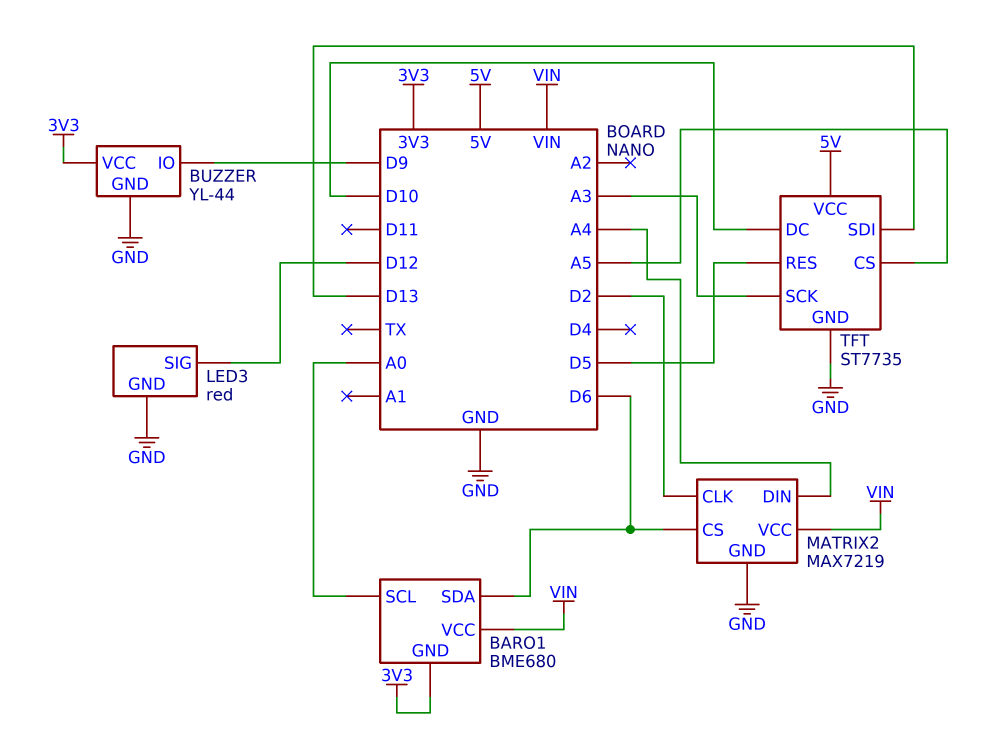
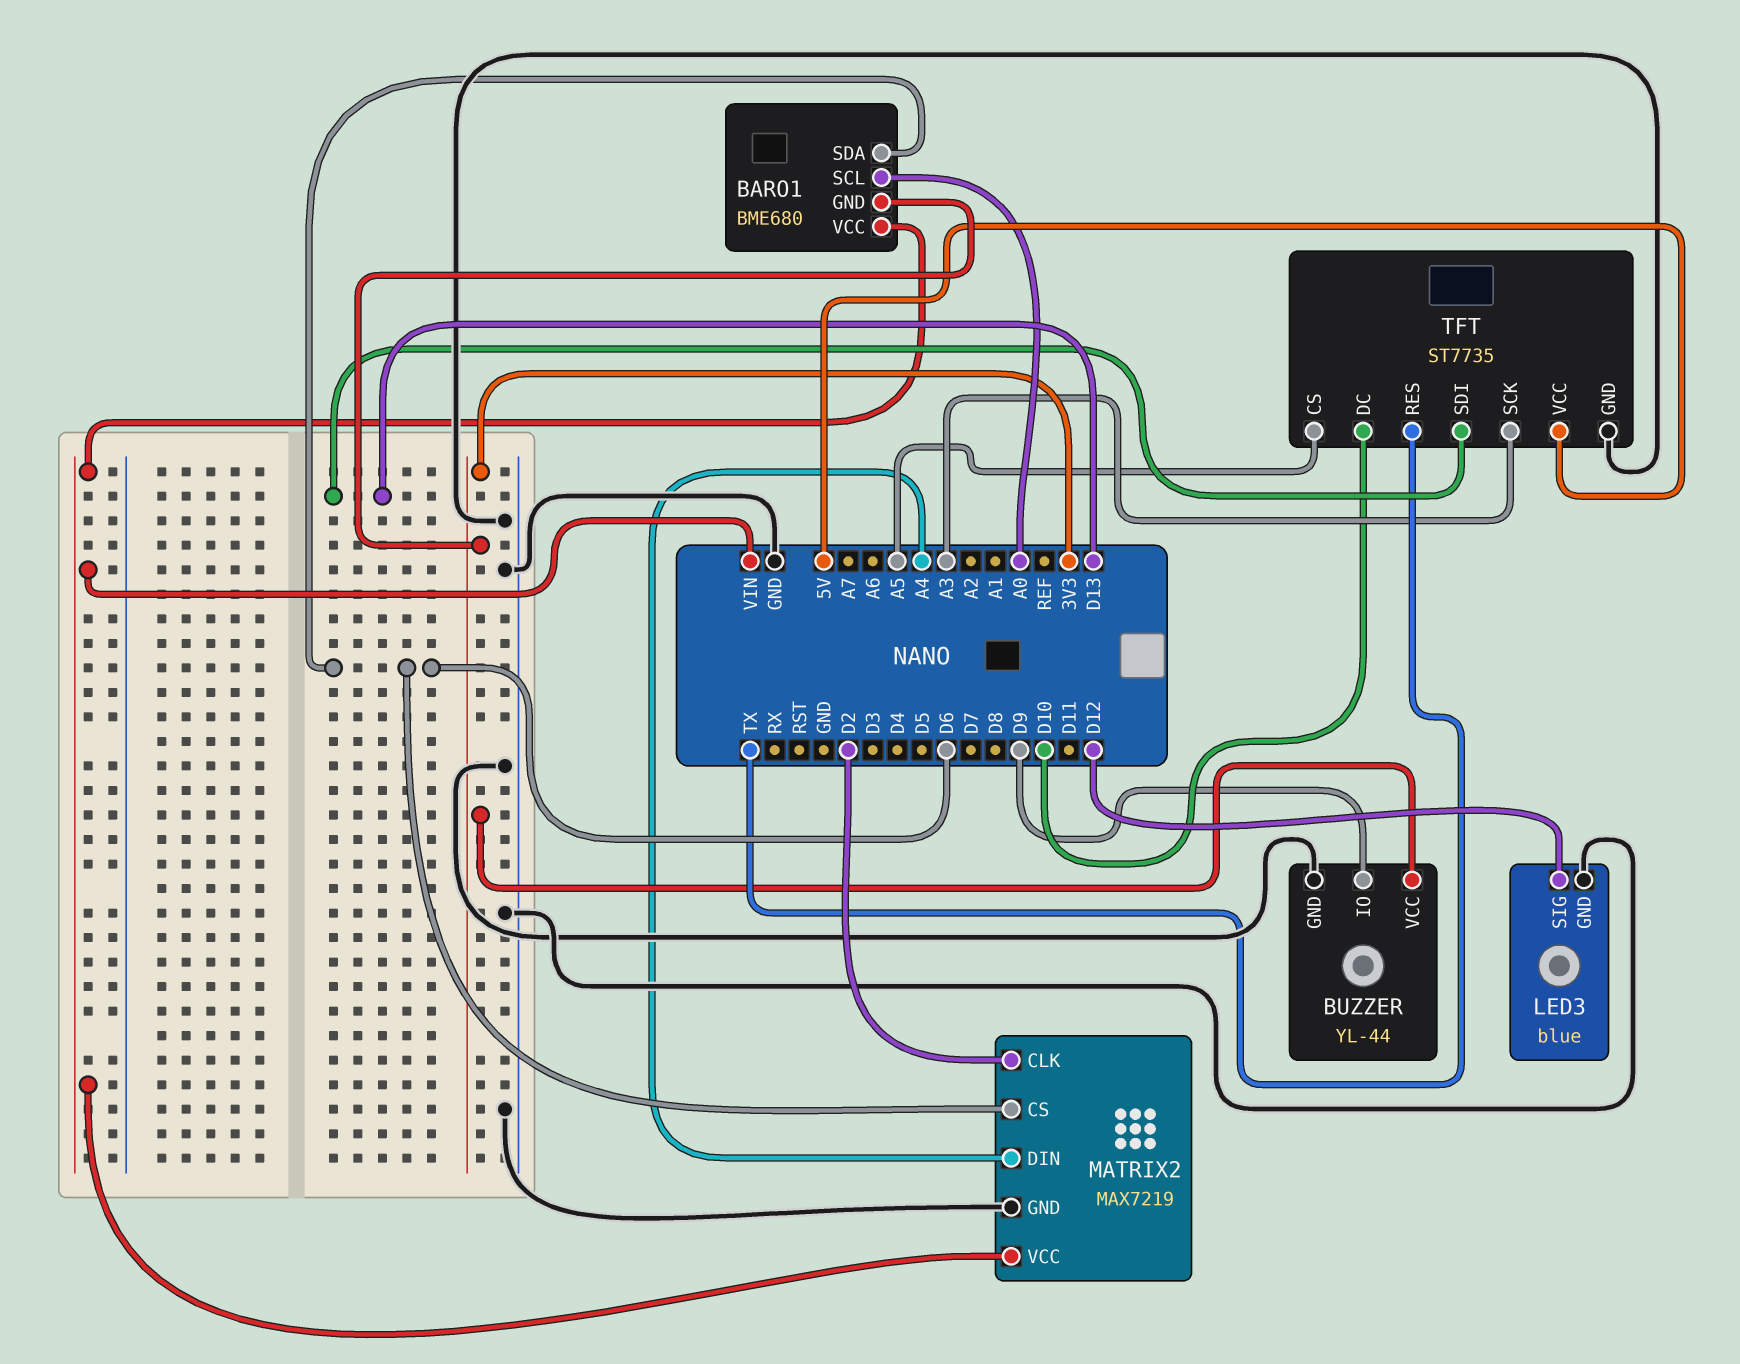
LED3: red -> blue
TFT pin RES: D5 -> TX

